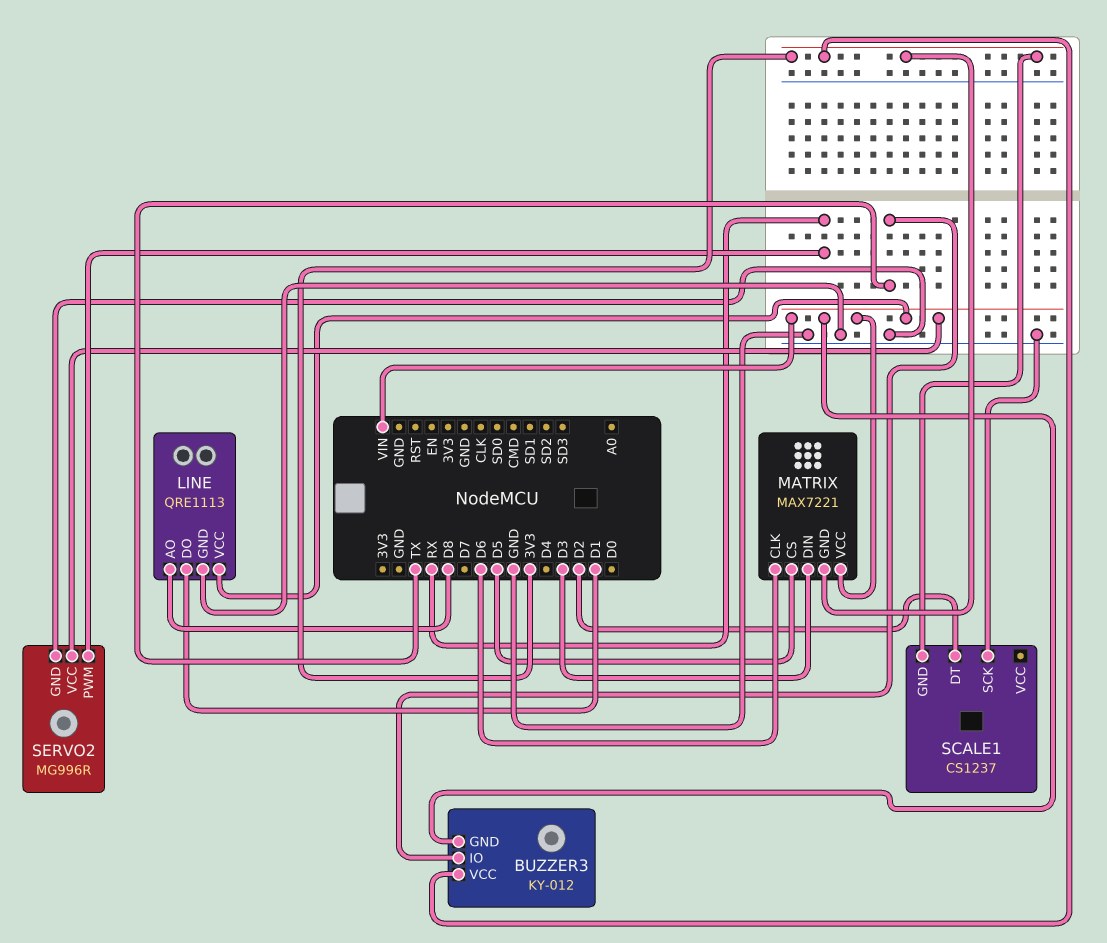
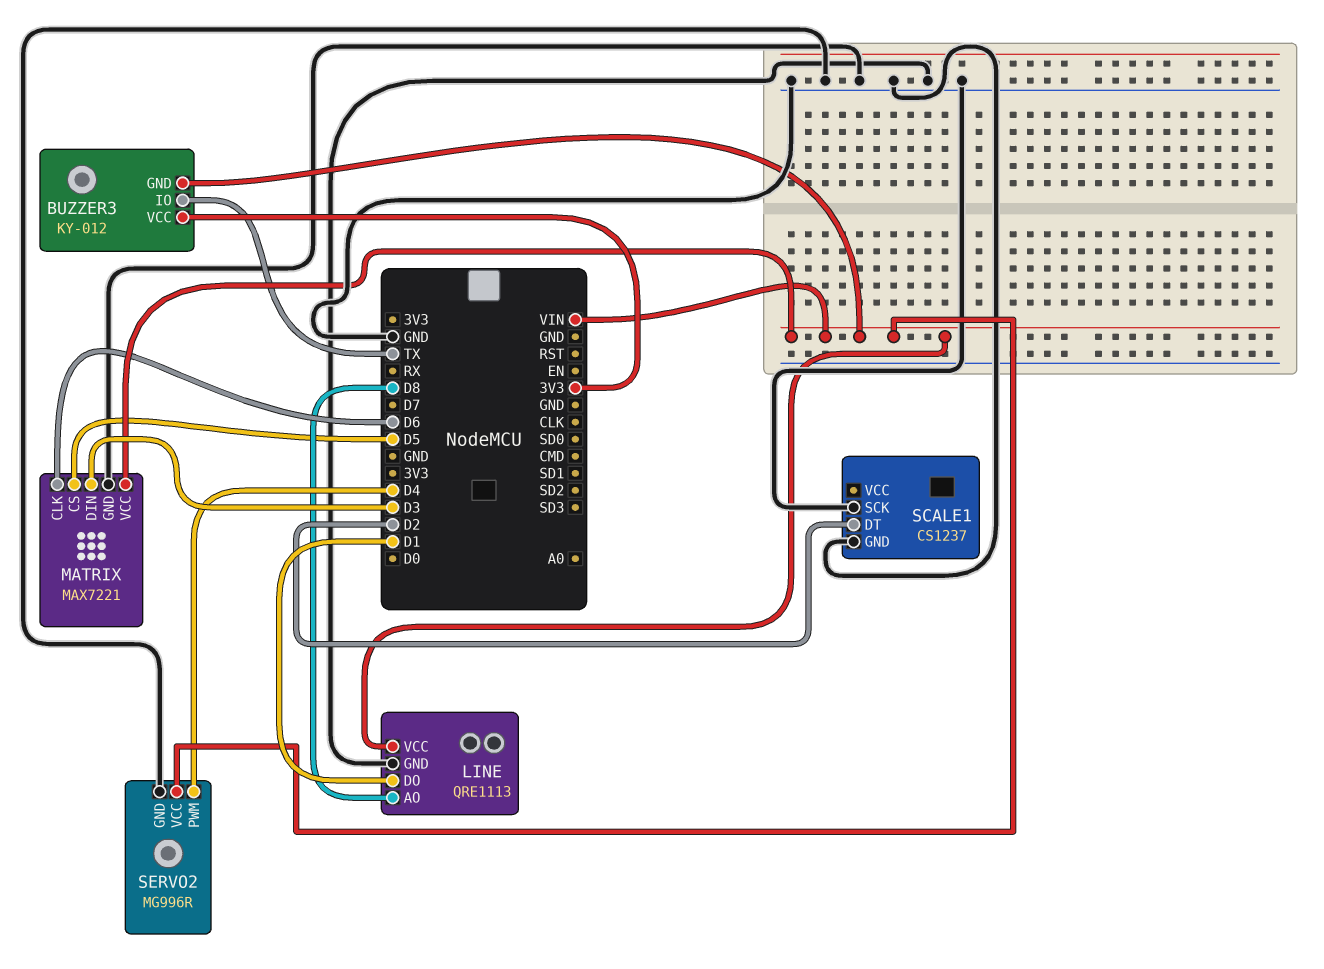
MATRIX pin GND: 3V3 -> GND
SCALE1 pin GND: 3V3 -> GND
SERVO2 pin PWM: RX -> D4

